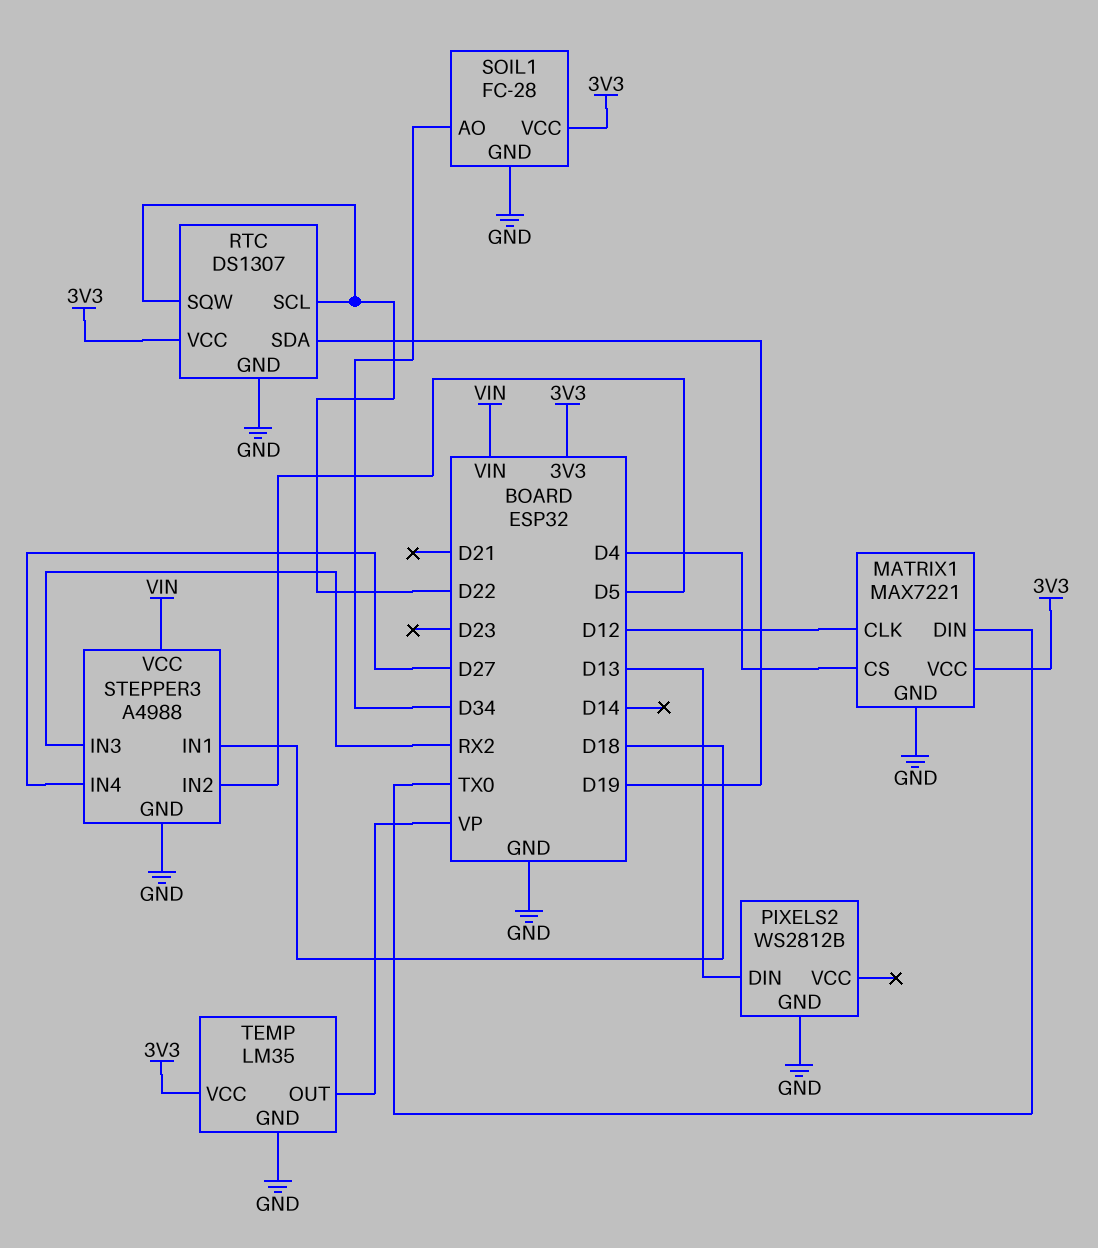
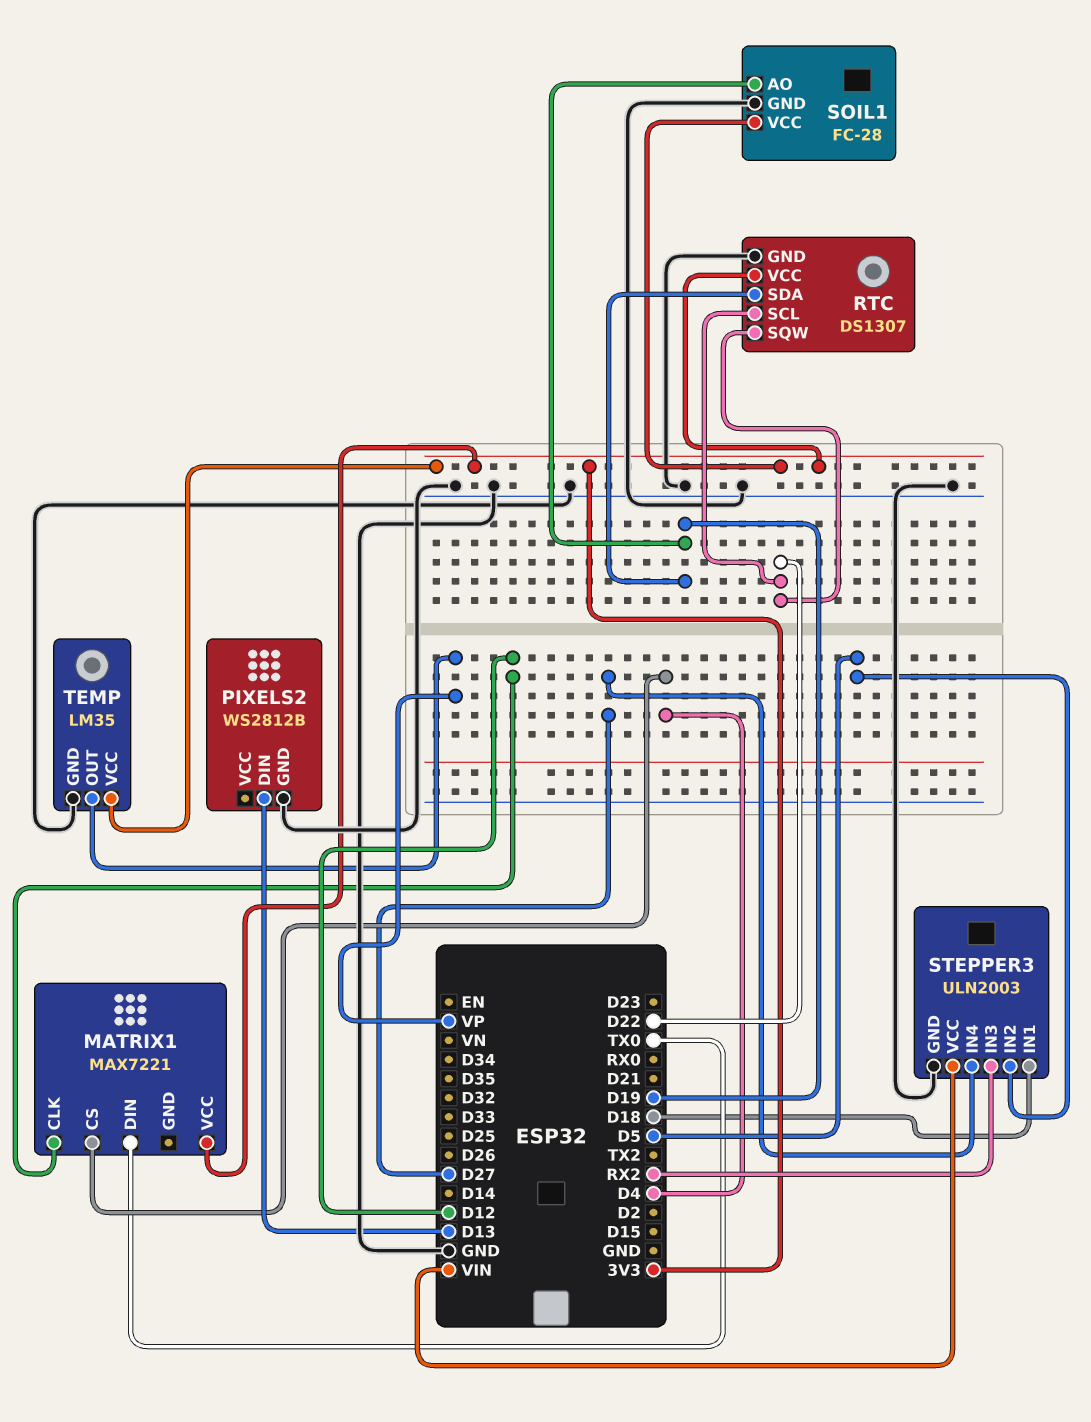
MATRIX1 pin GND: GND -> none
SOIL1 pin AO: D34 -> D19
STEPPER3: A4988 -> ULN2003

